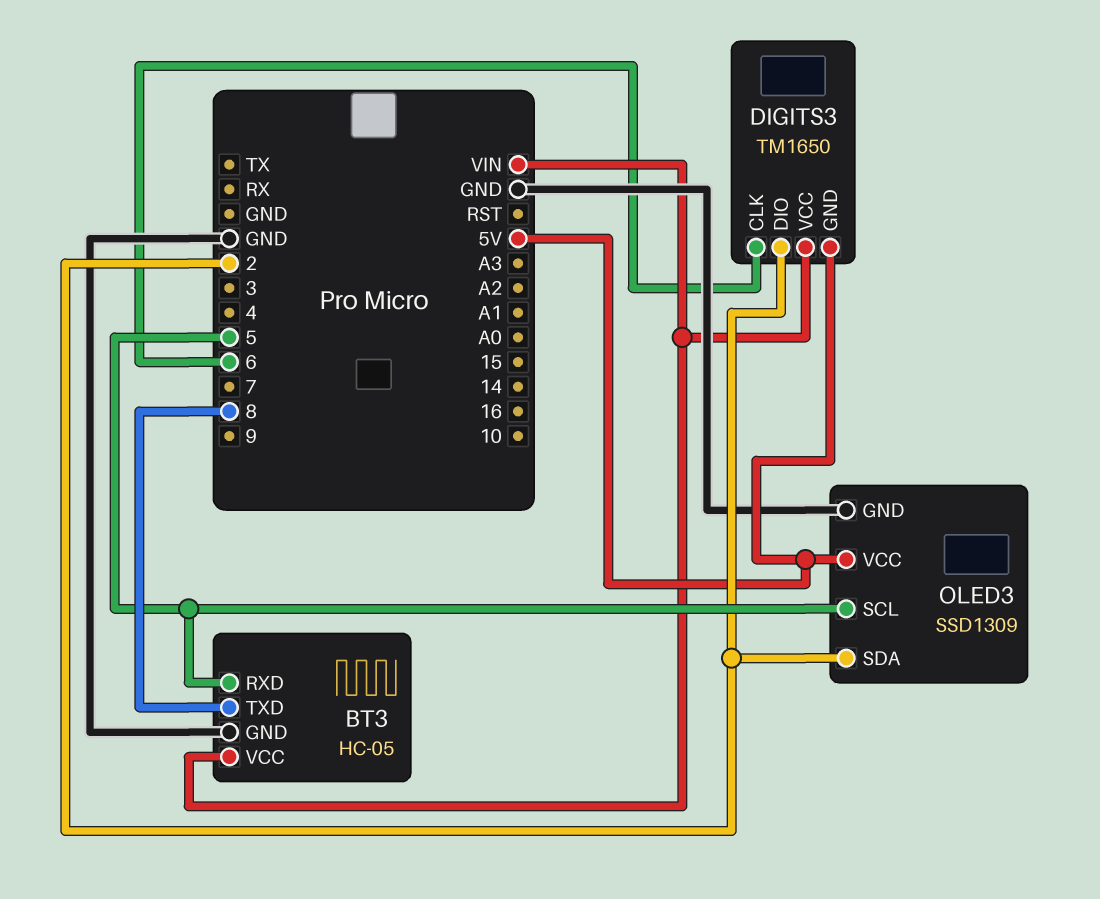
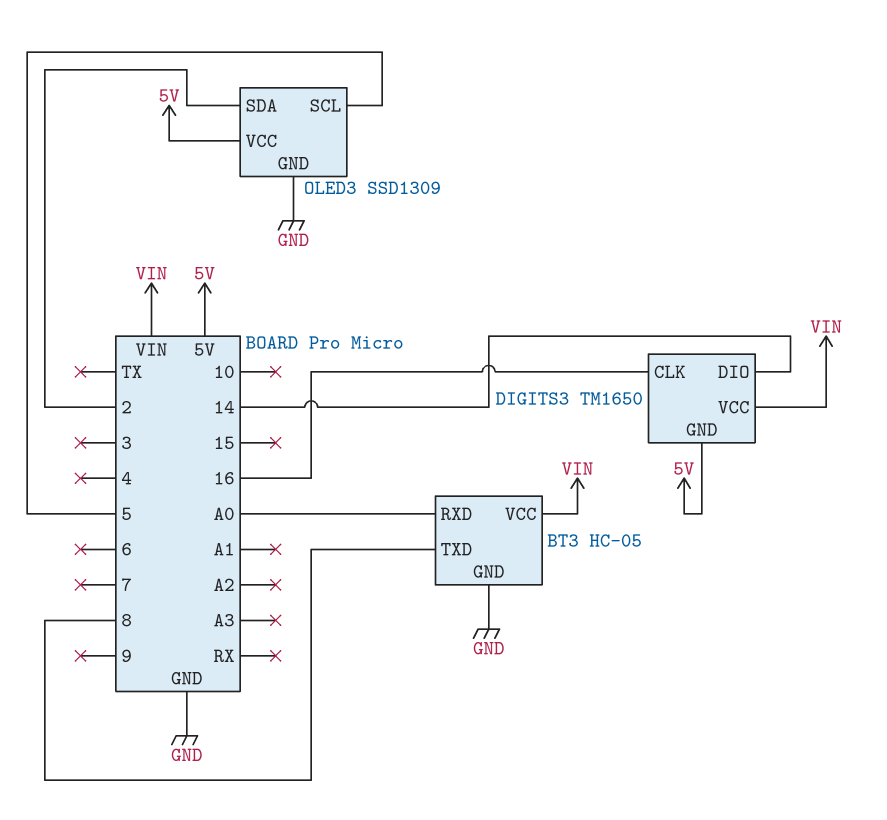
BT3 pin RXD: 5 -> A0
DIGITS3 pin CLK: 6 -> 16
DIGITS3 pin DIO: 2 -> 14

